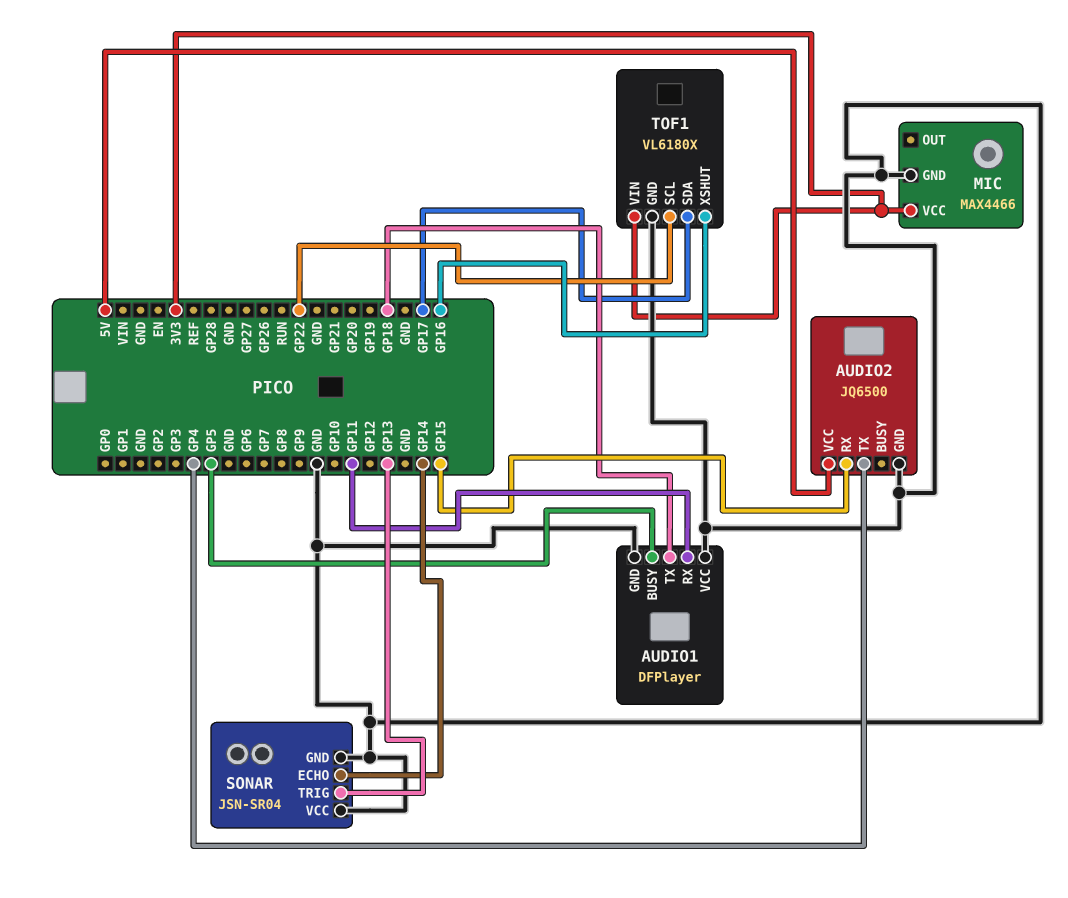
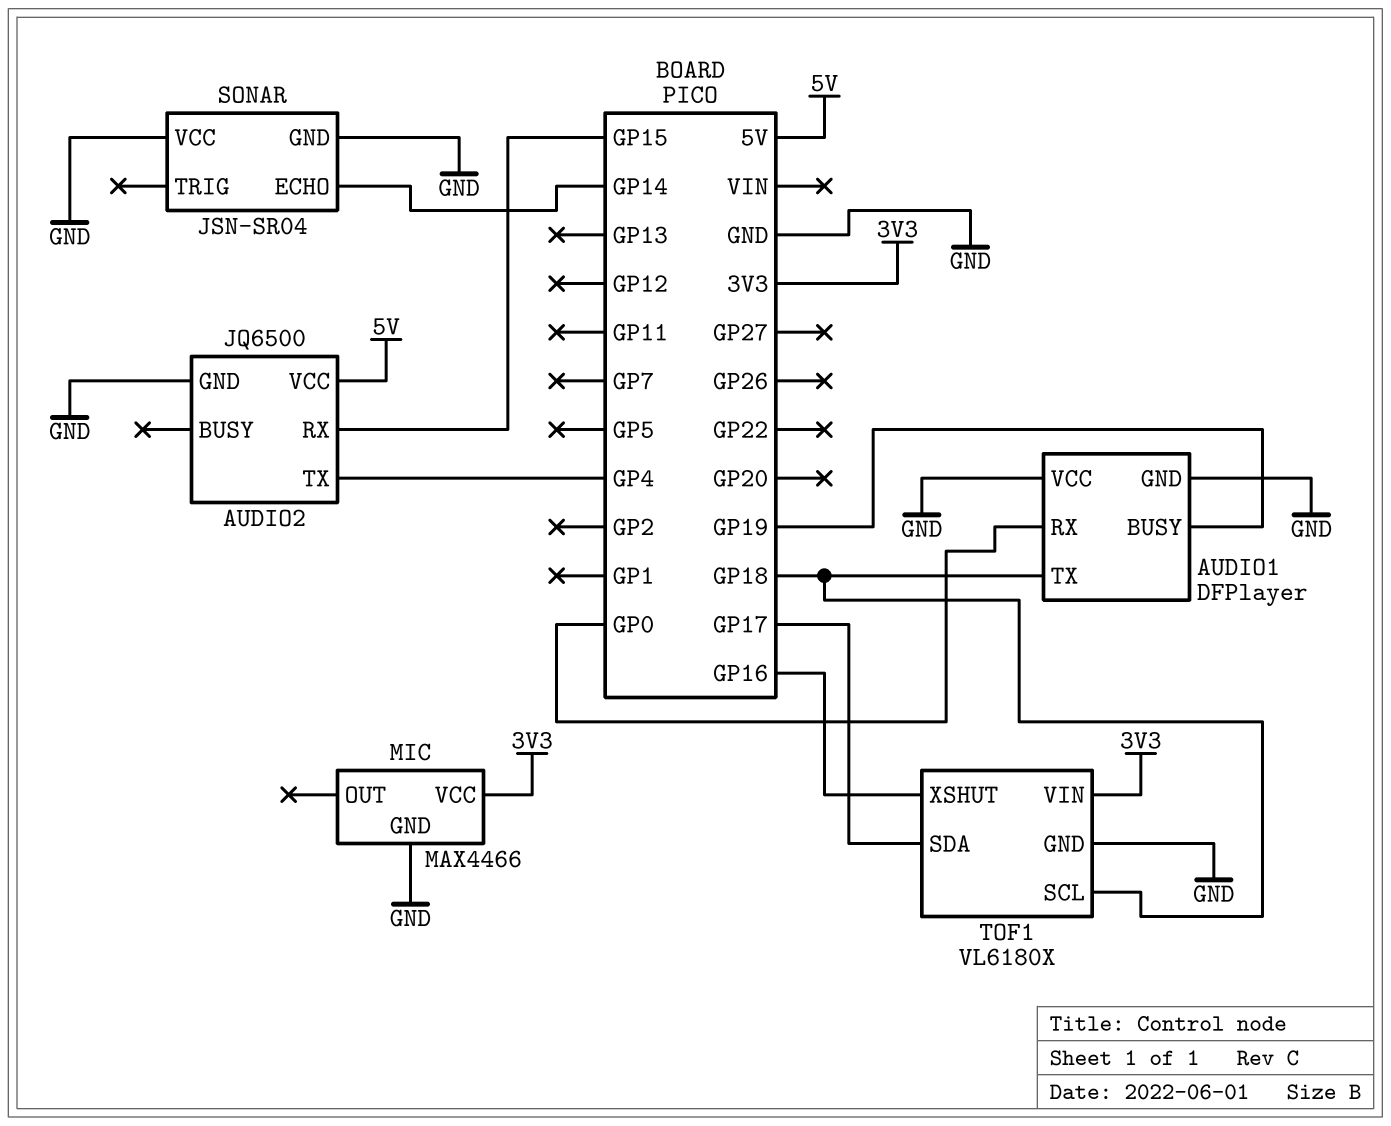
AUDIO1 pin BUSY: GP5 -> GP19
AUDIO1 pin RX: GP11 -> GP0
SONAR pin TRIG: GP13 -> none
TOF1 pin SCL: GP22 -> GP18

